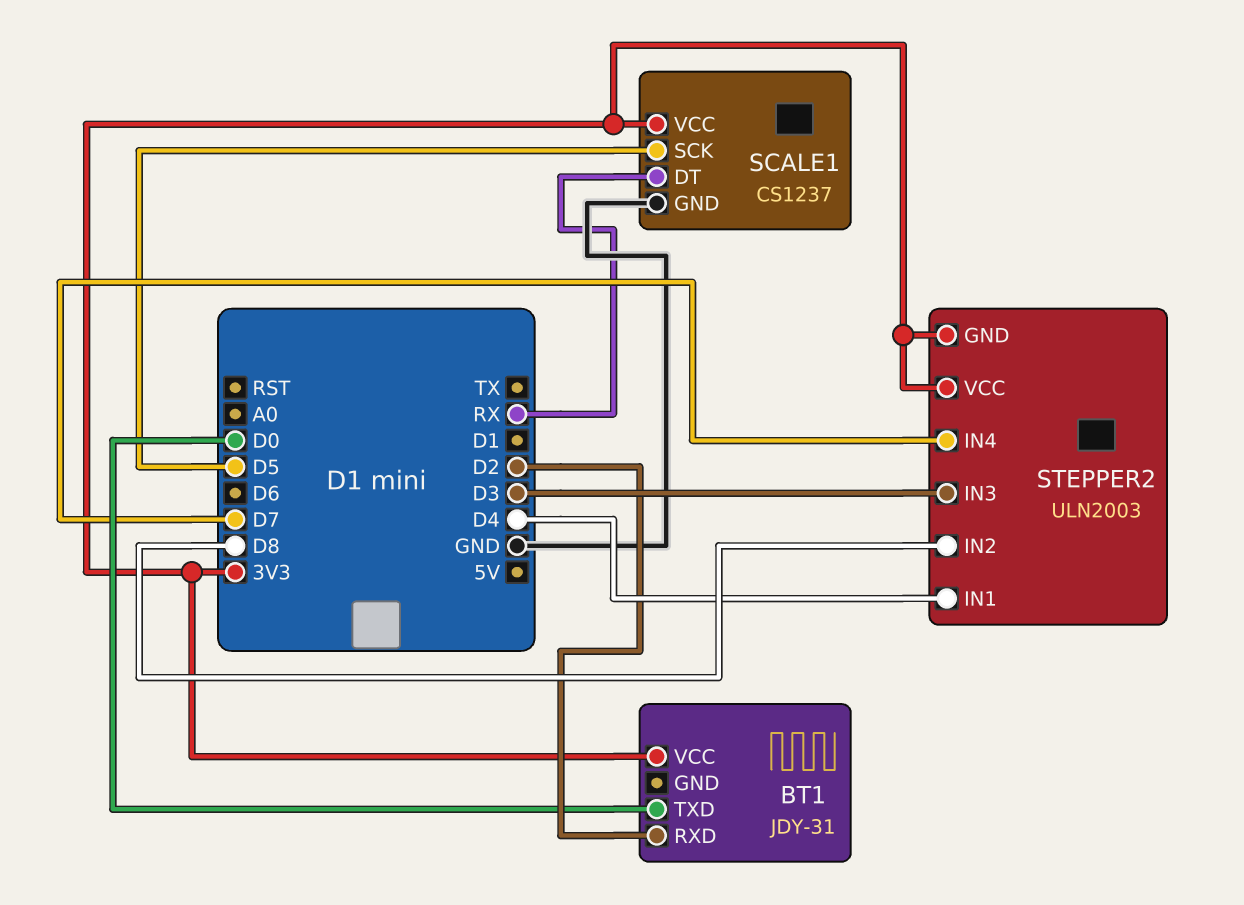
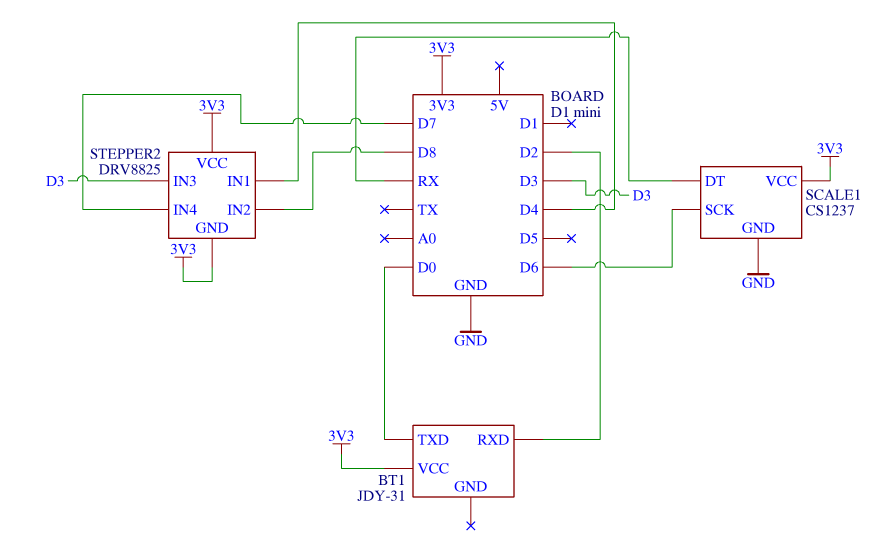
SCALE1 pin SCK: D5 -> D6
STEPPER2: ULN2003 -> DRV8825

